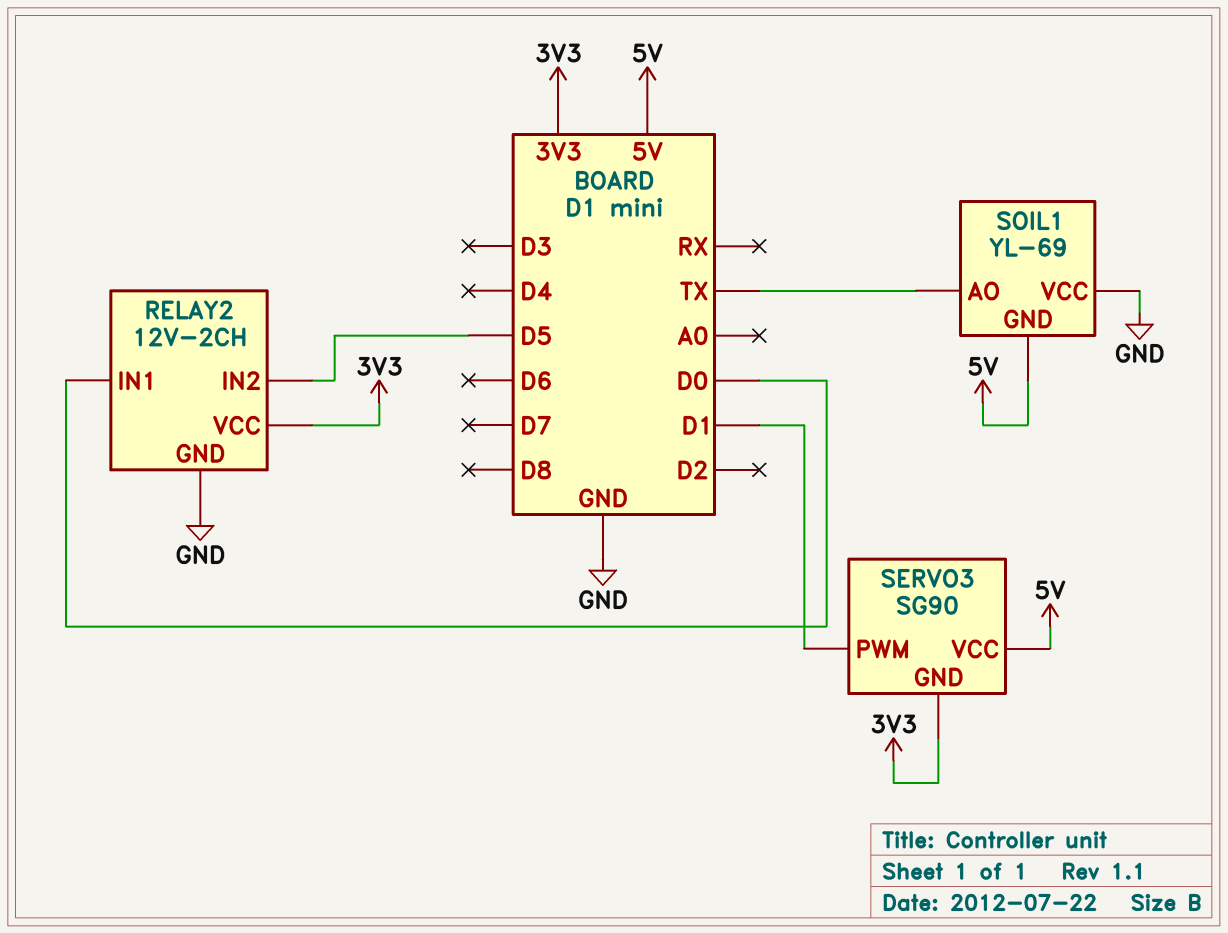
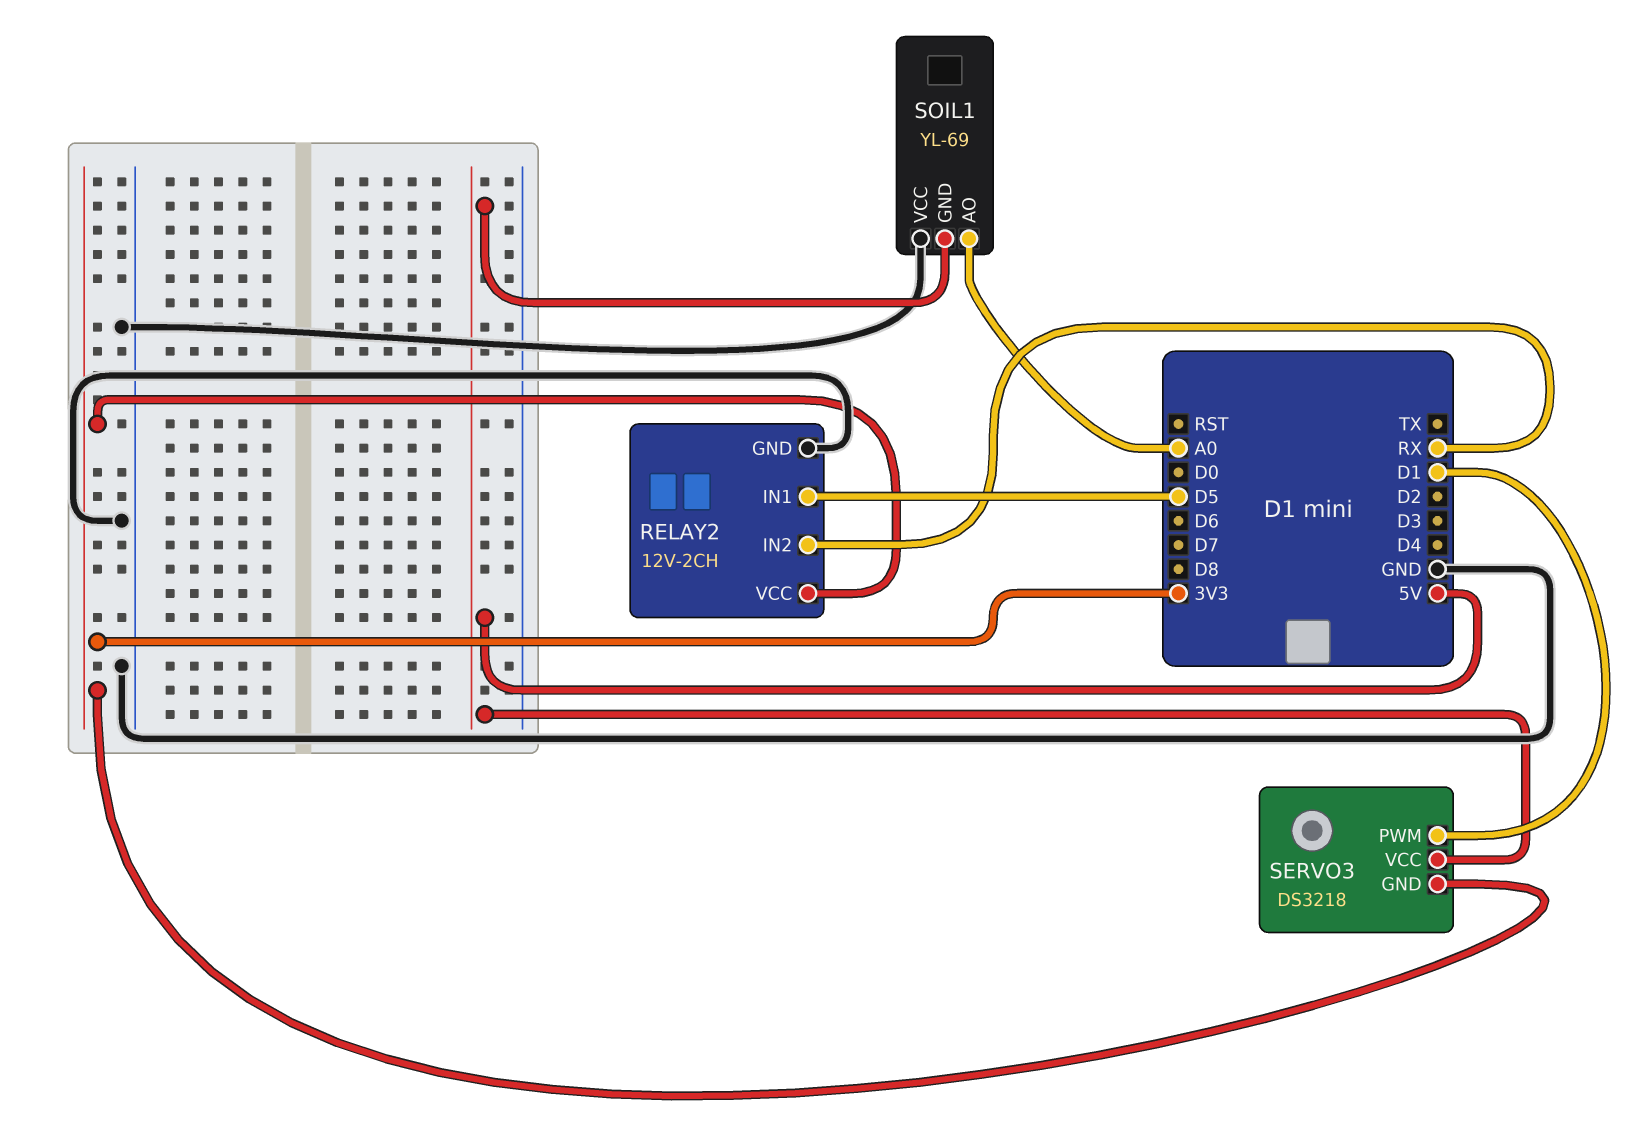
RELAY2 pin IN1: D0 -> D5
RELAY2 pin IN2: D5 -> RX
SERVO3: SG90 -> DS3218
SOIL1 pin AO: TX -> A0

